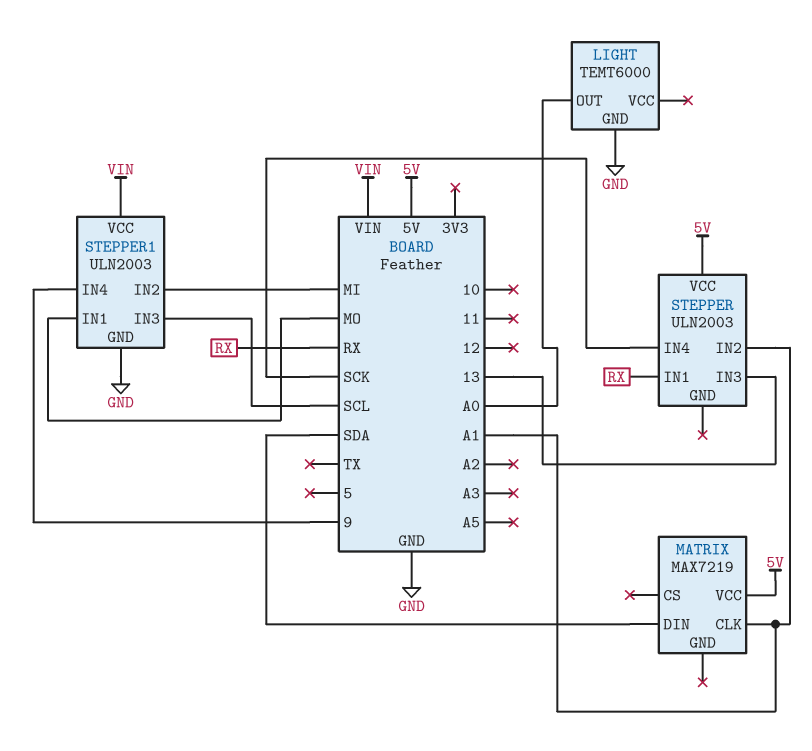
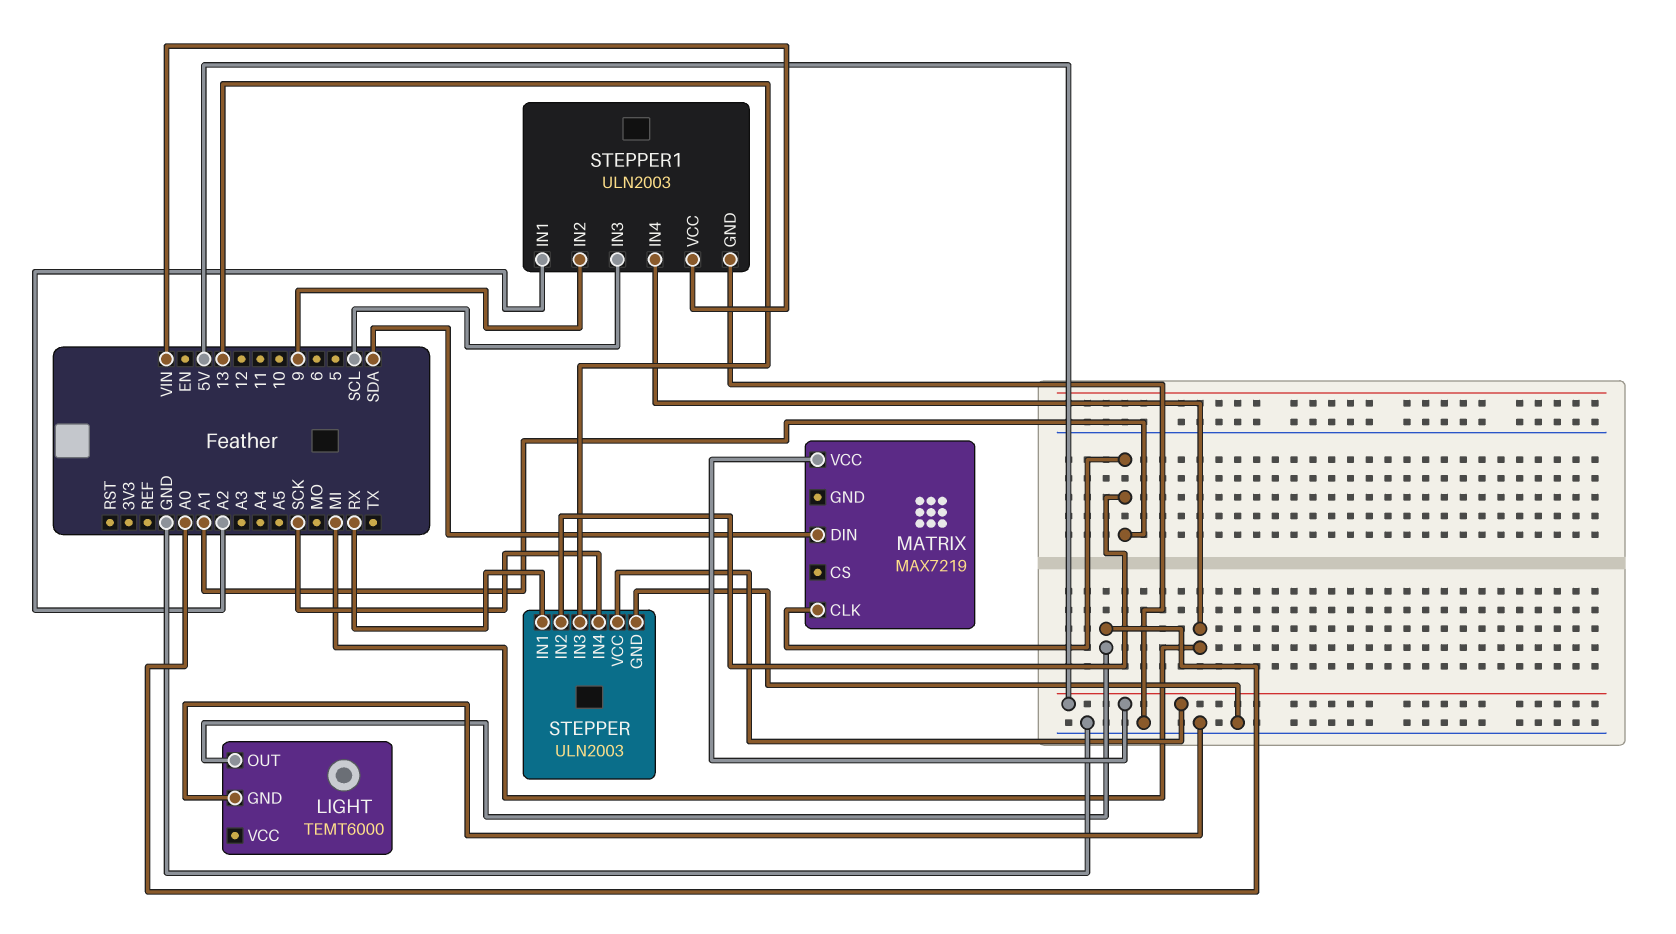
STEPPER pin GND: none -> GND
STEPPER1 pin IN1: MO -> A2
STEPPER1 pin IN2: MI -> 9
STEPPER1 pin IN4: 9 -> MI

